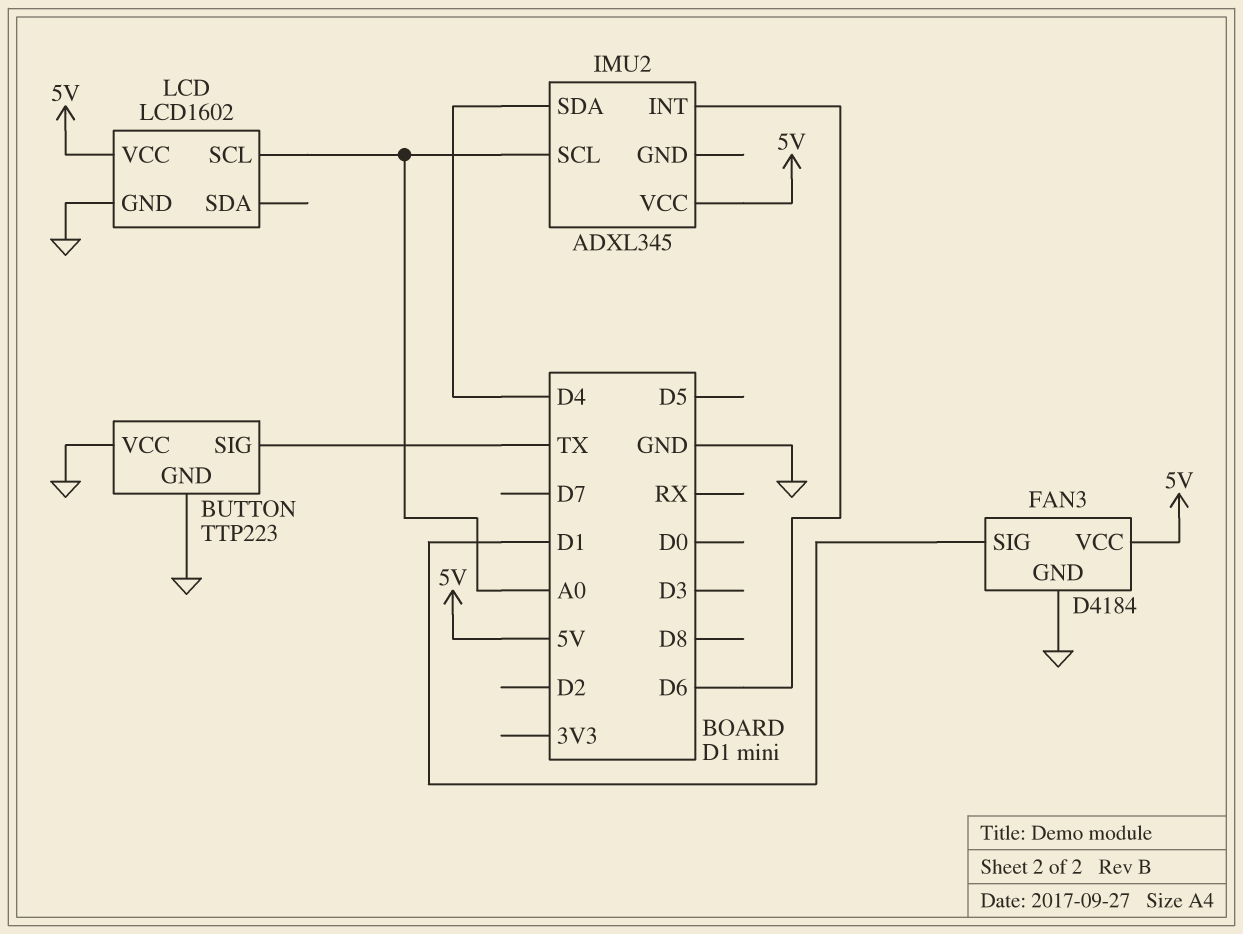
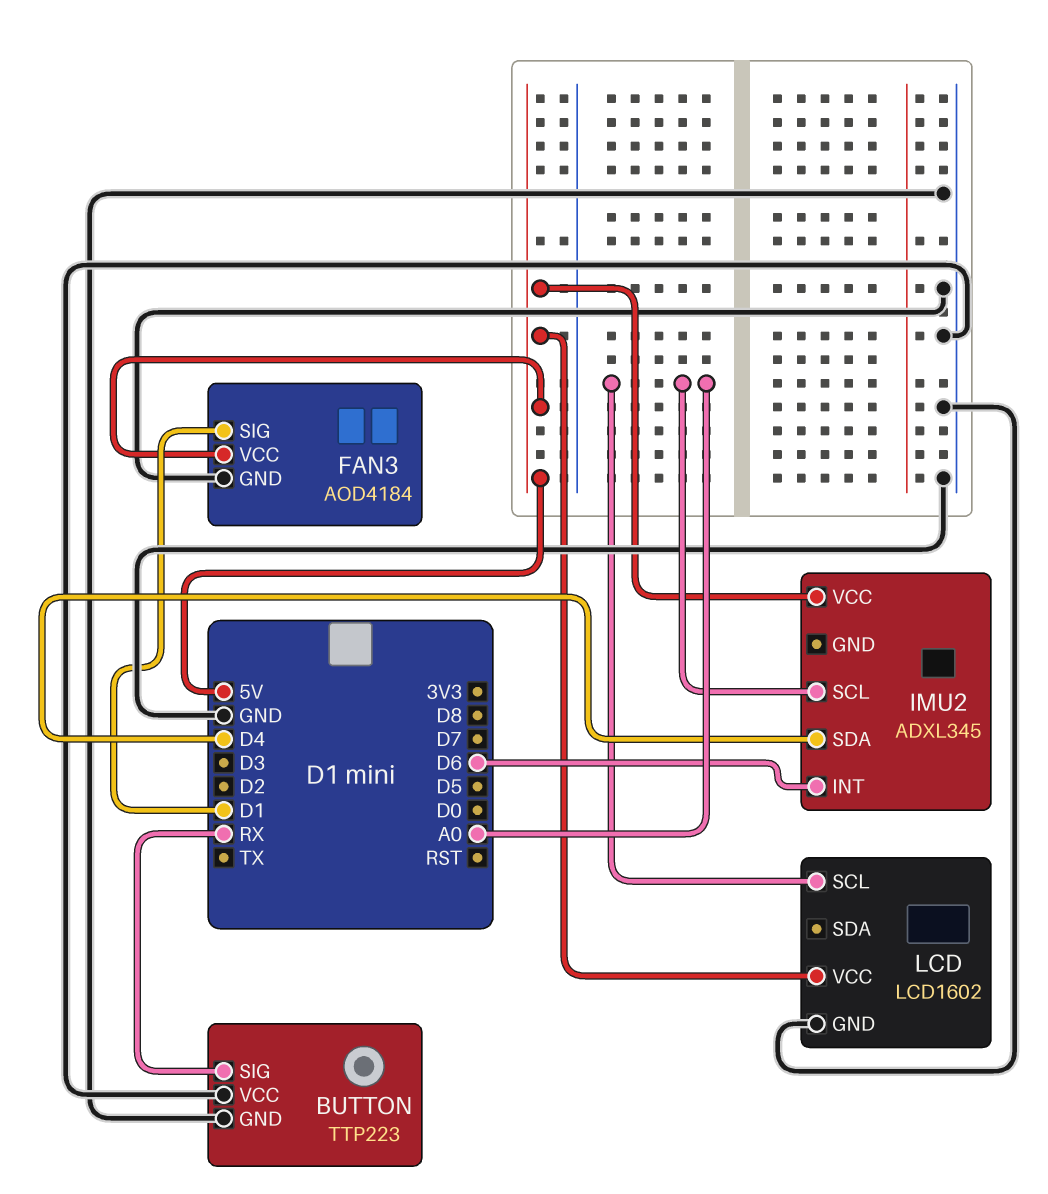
BUTTON pin SIG: TX -> RX
FAN3: D4184 -> AOD4184

